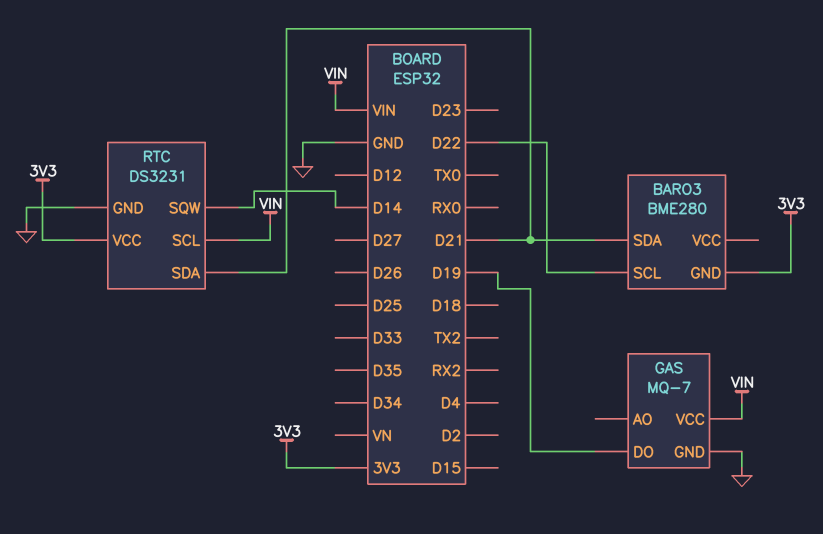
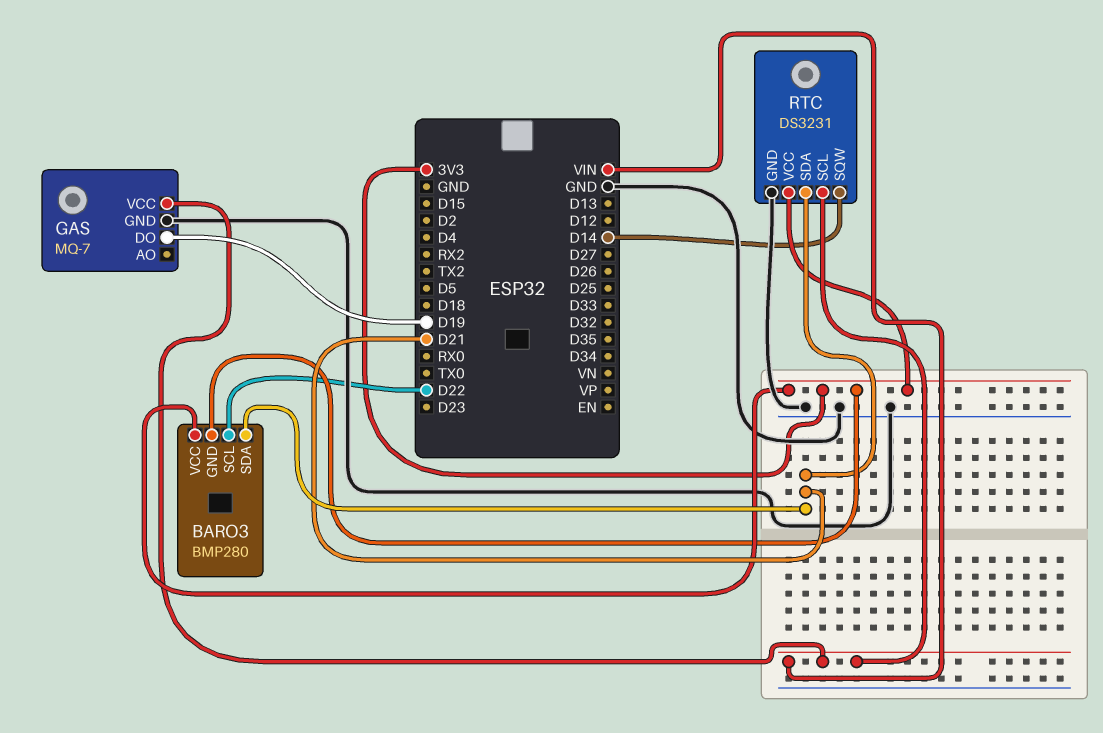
BARO3: BME280 -> BMP280
BARO3 pin VCC: none -> 3V3

